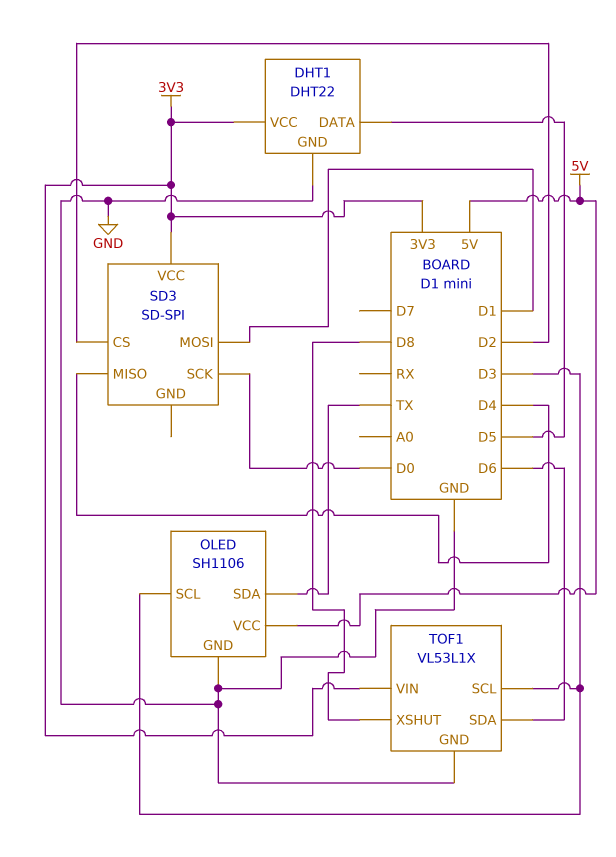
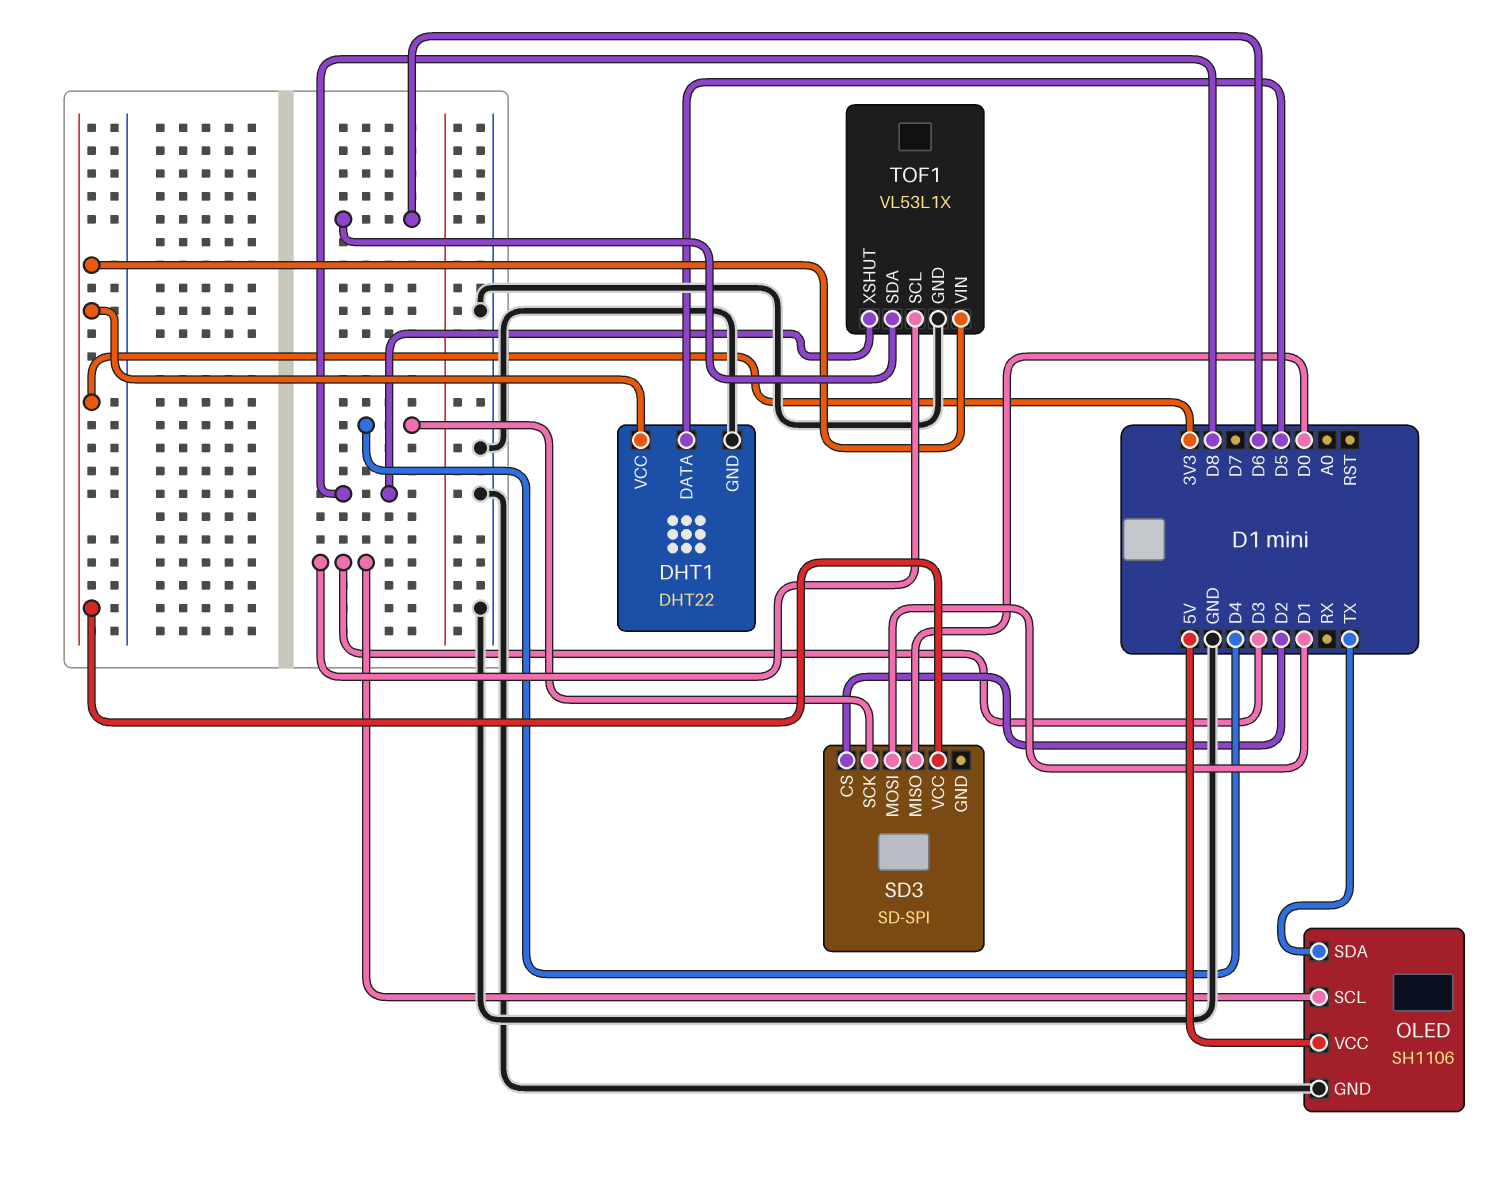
SD3 pin MISO: D4 -> D0
SD3 pin SCK: D0 -> D4

